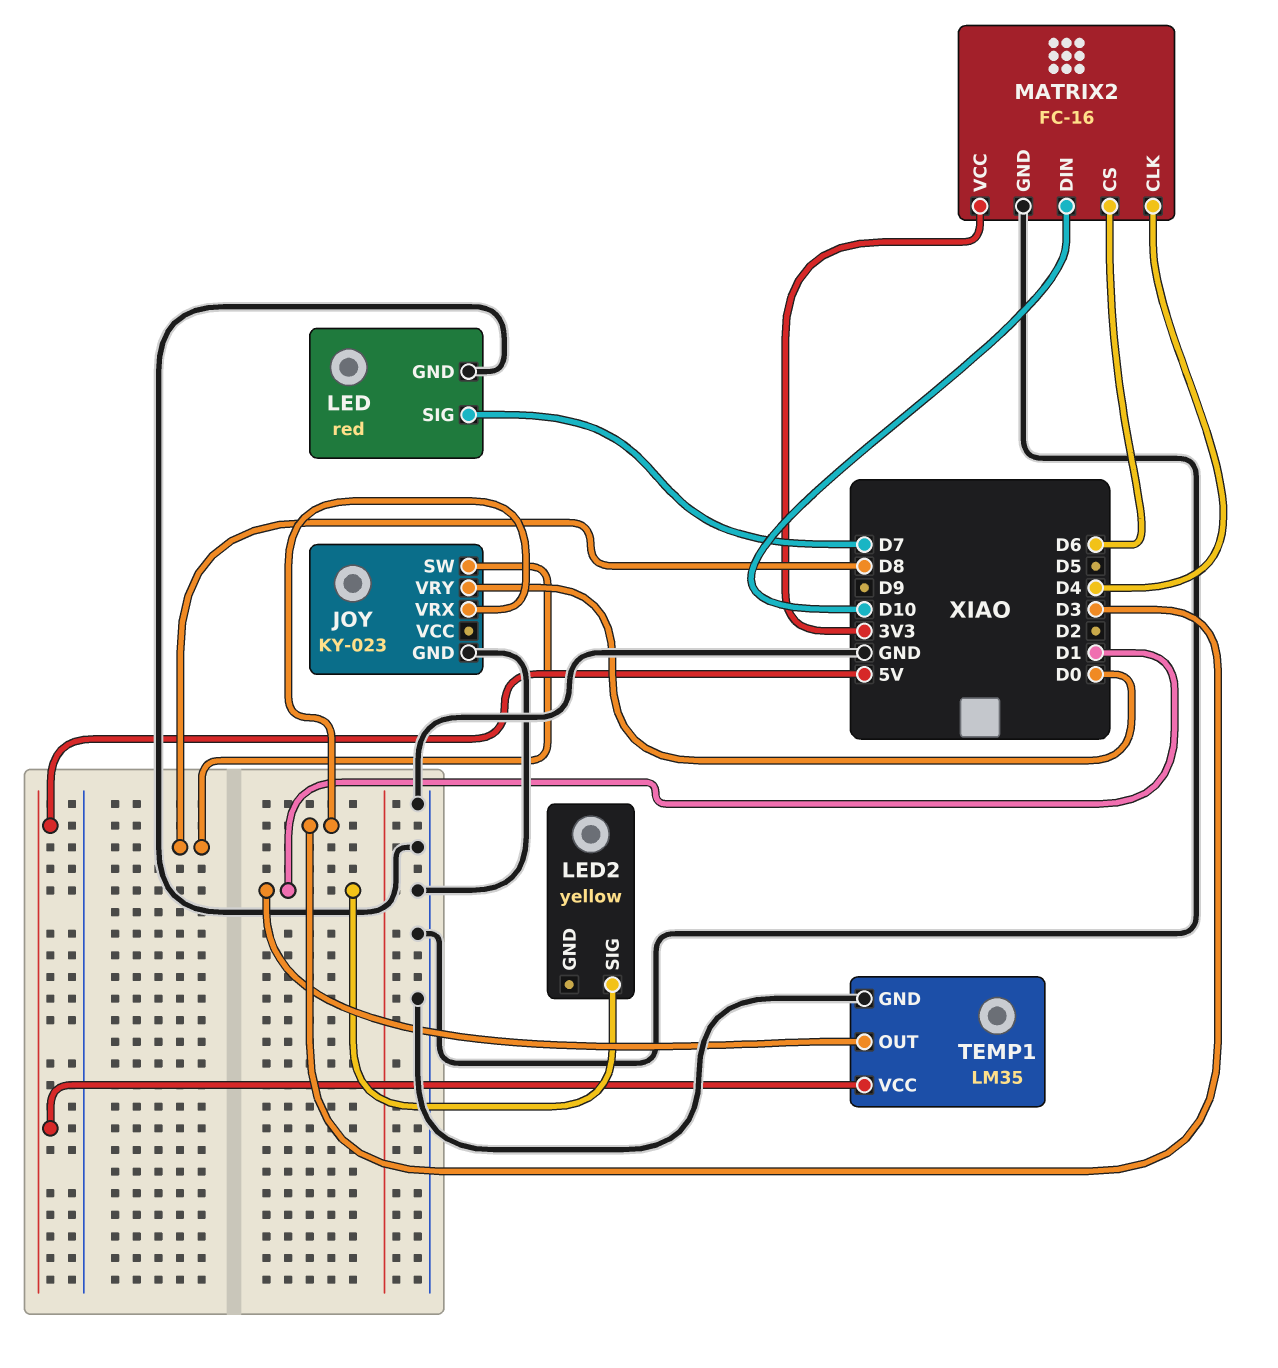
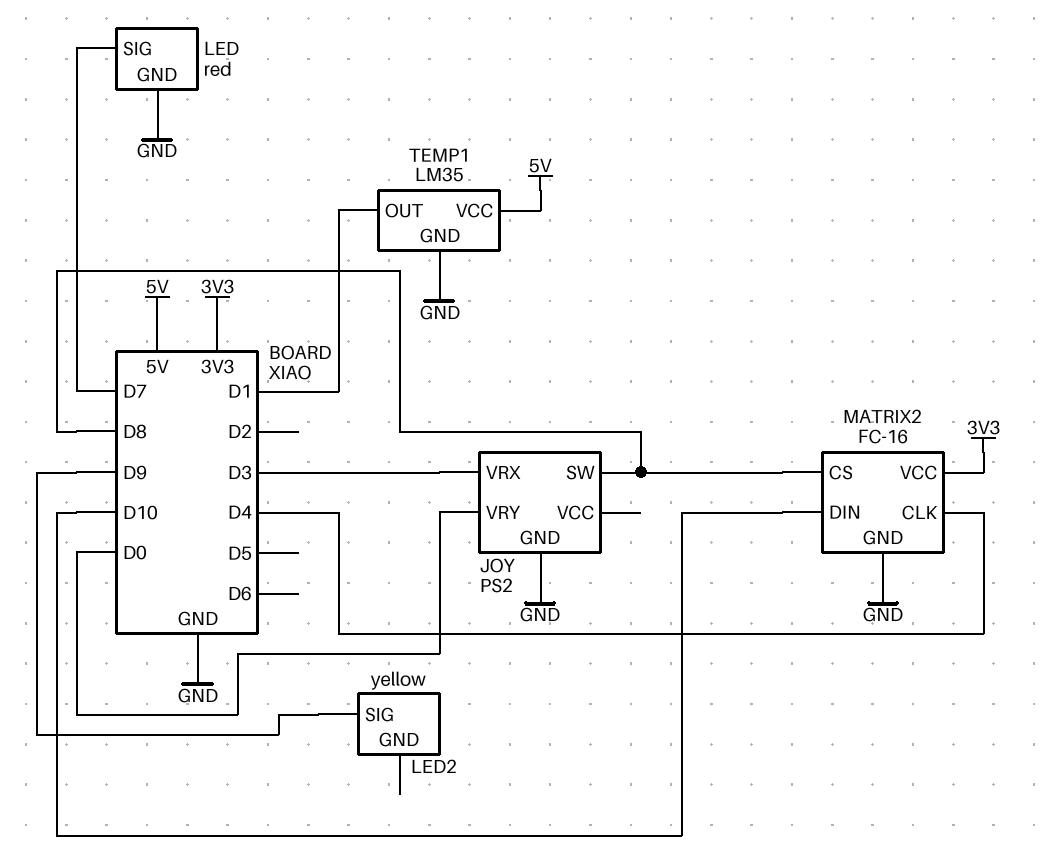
JOY: KY-023 -> PS2
LED2 pin SIG: D1 -> D9
MATRIX2 pin CS: D6 -> D8

